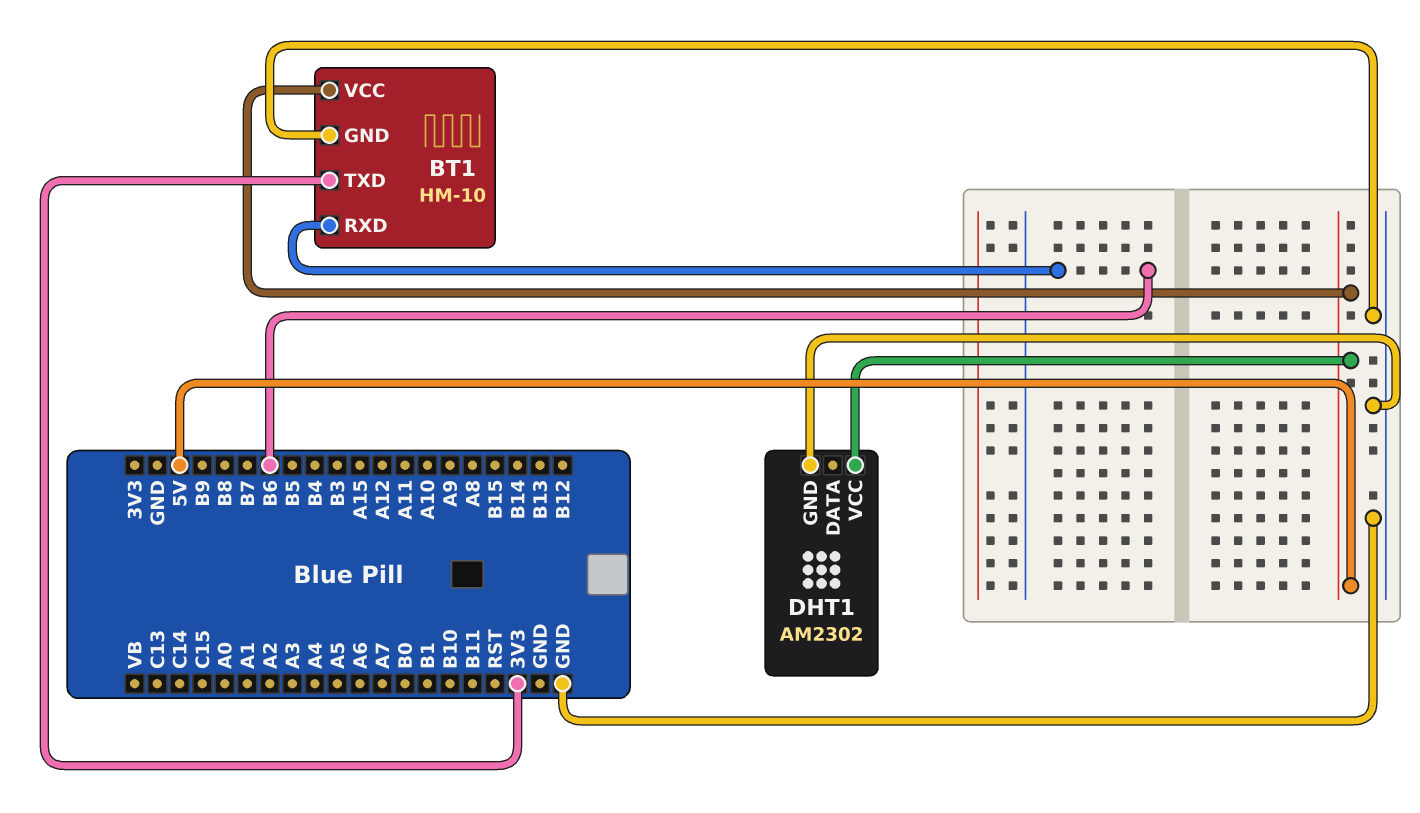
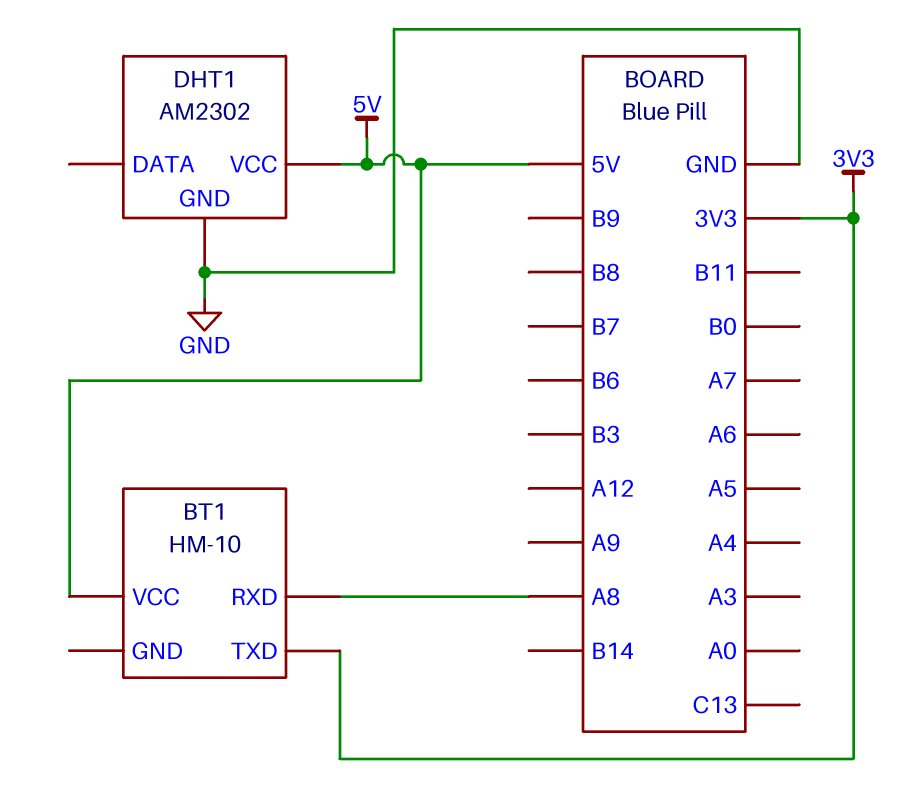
BT1 pin GND: GND -> none
BT1 pin RXD: B6 -> A8

